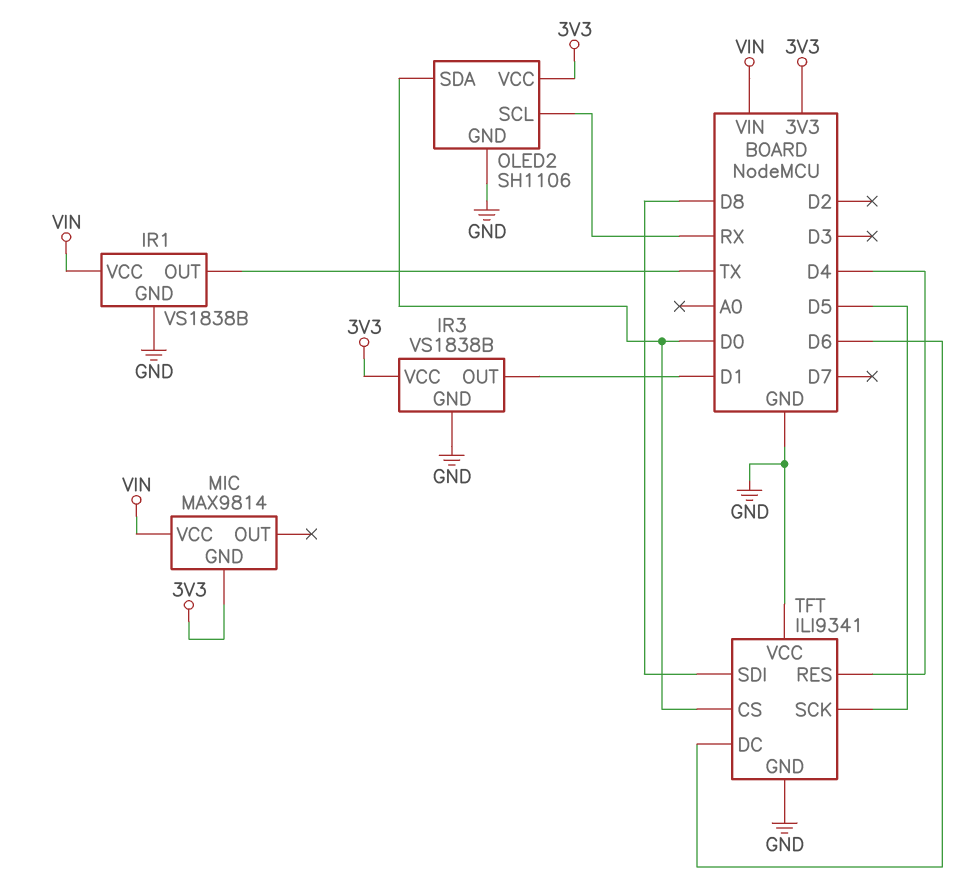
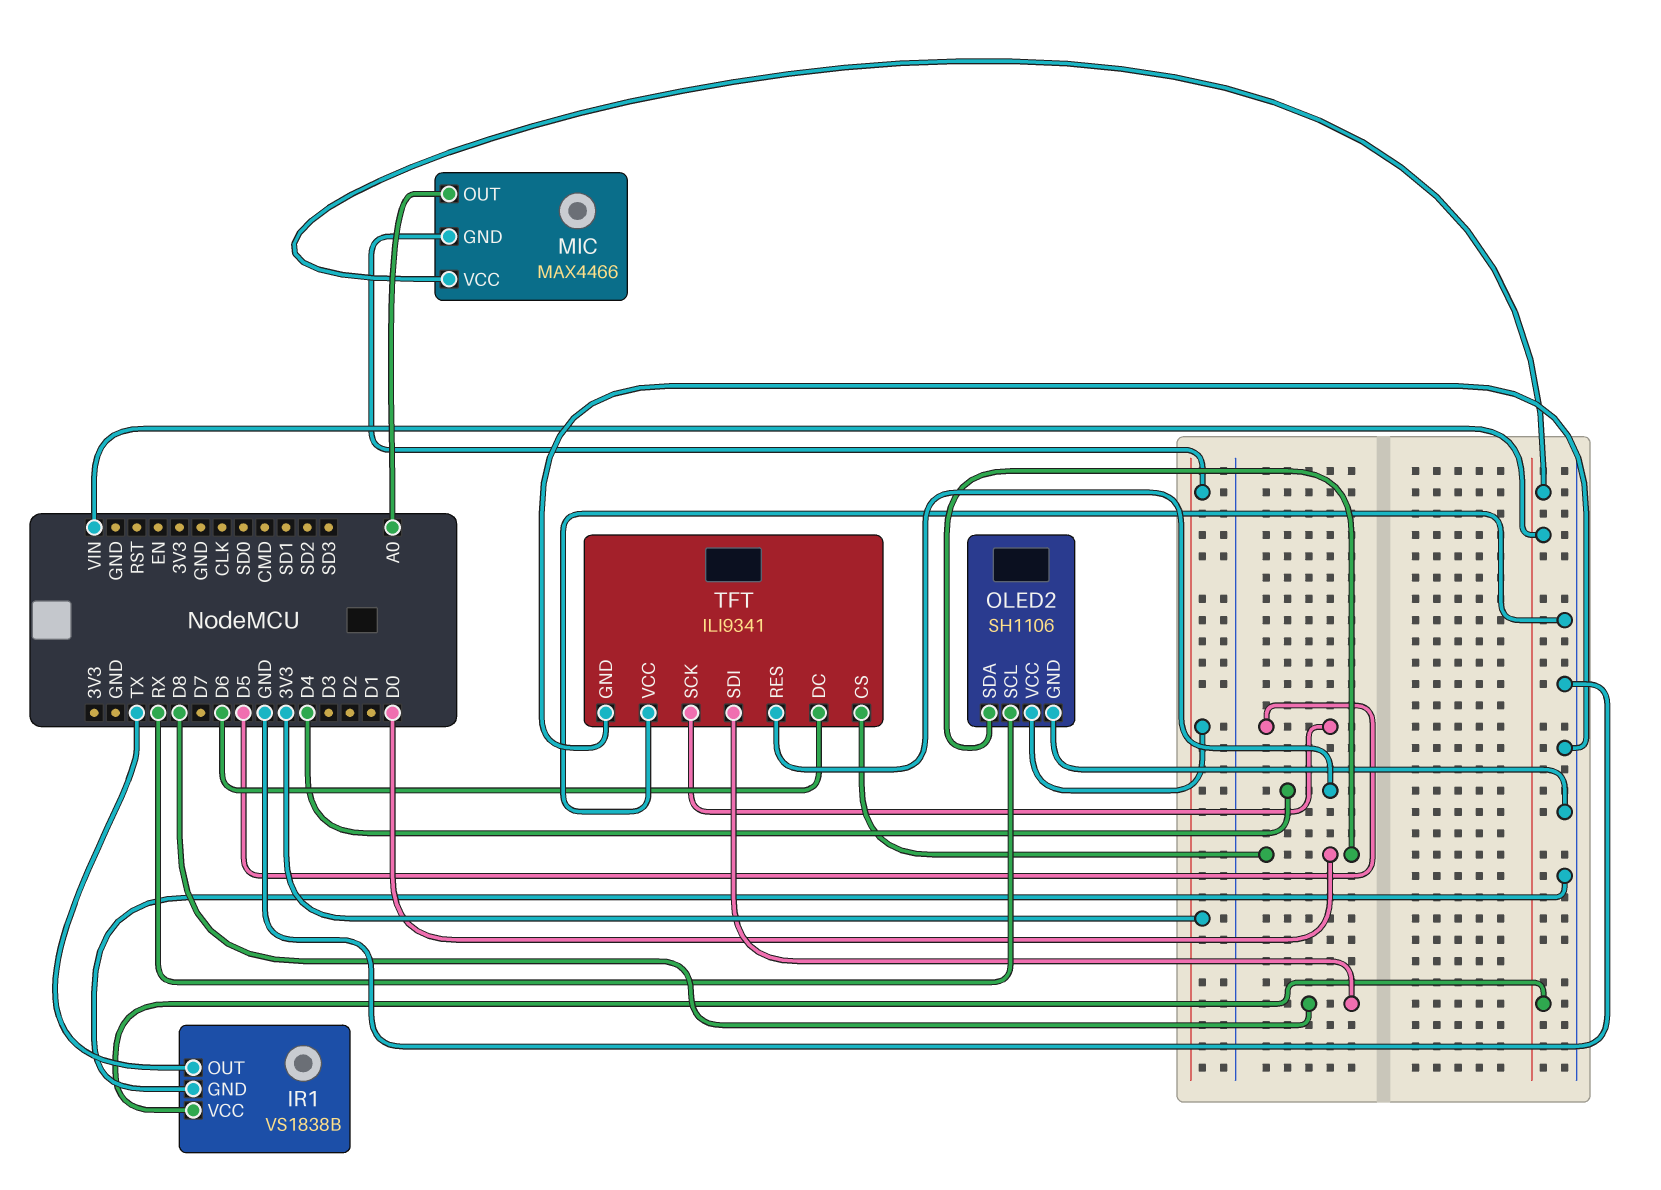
IR3: VS1838B -> none
IR3 pin GND: GND -> none
IR3 pin OUT: D1 -> none
IR3 pin VCC: 3V3 -> none
MIC: MAX9814 -> MAX4466
MIC pin OUT: none -> A0

